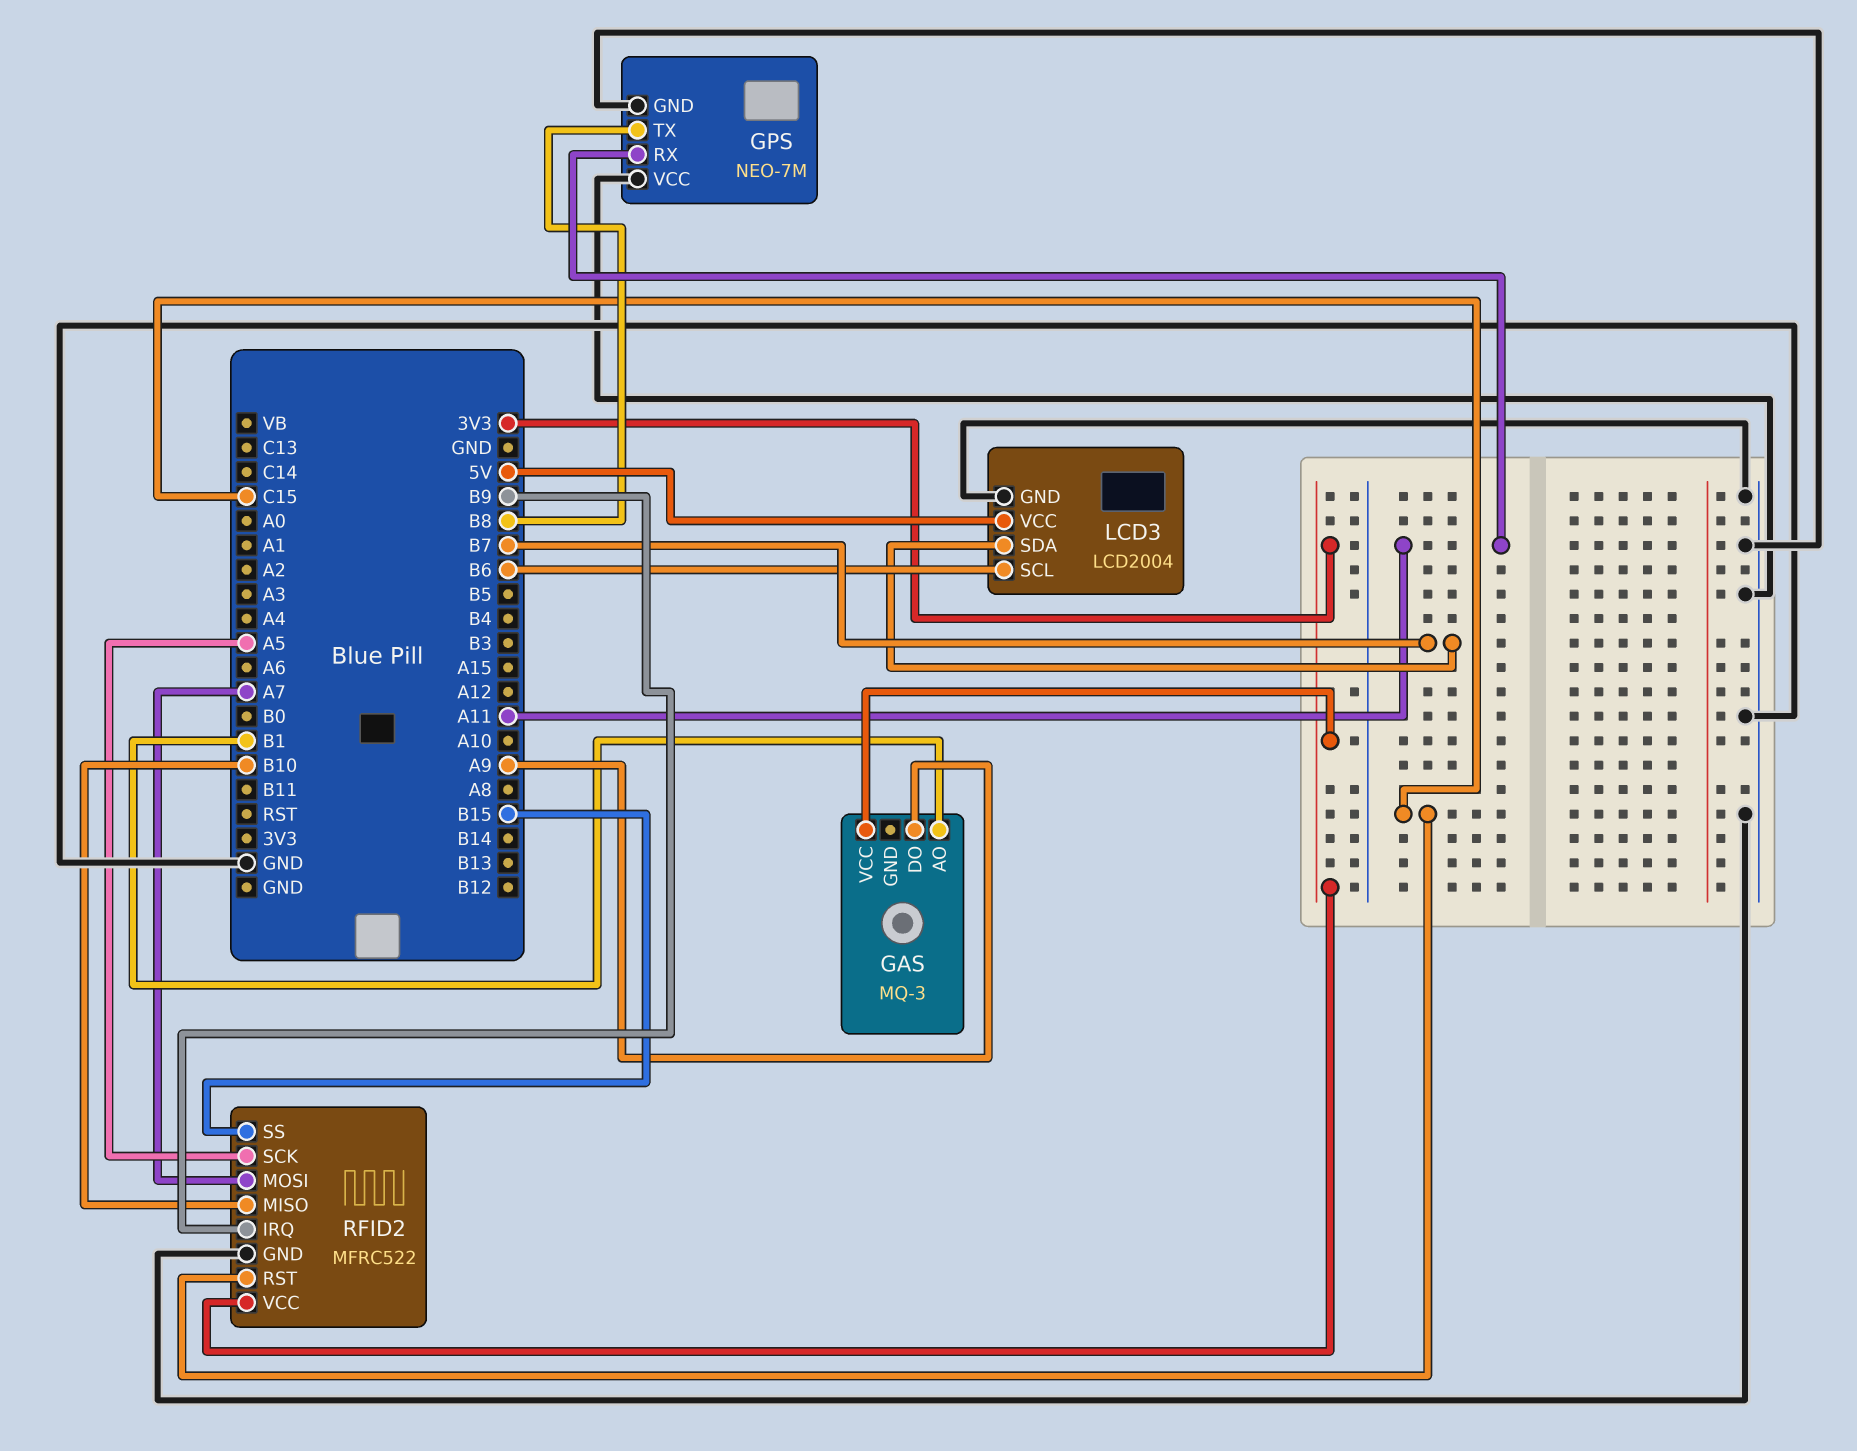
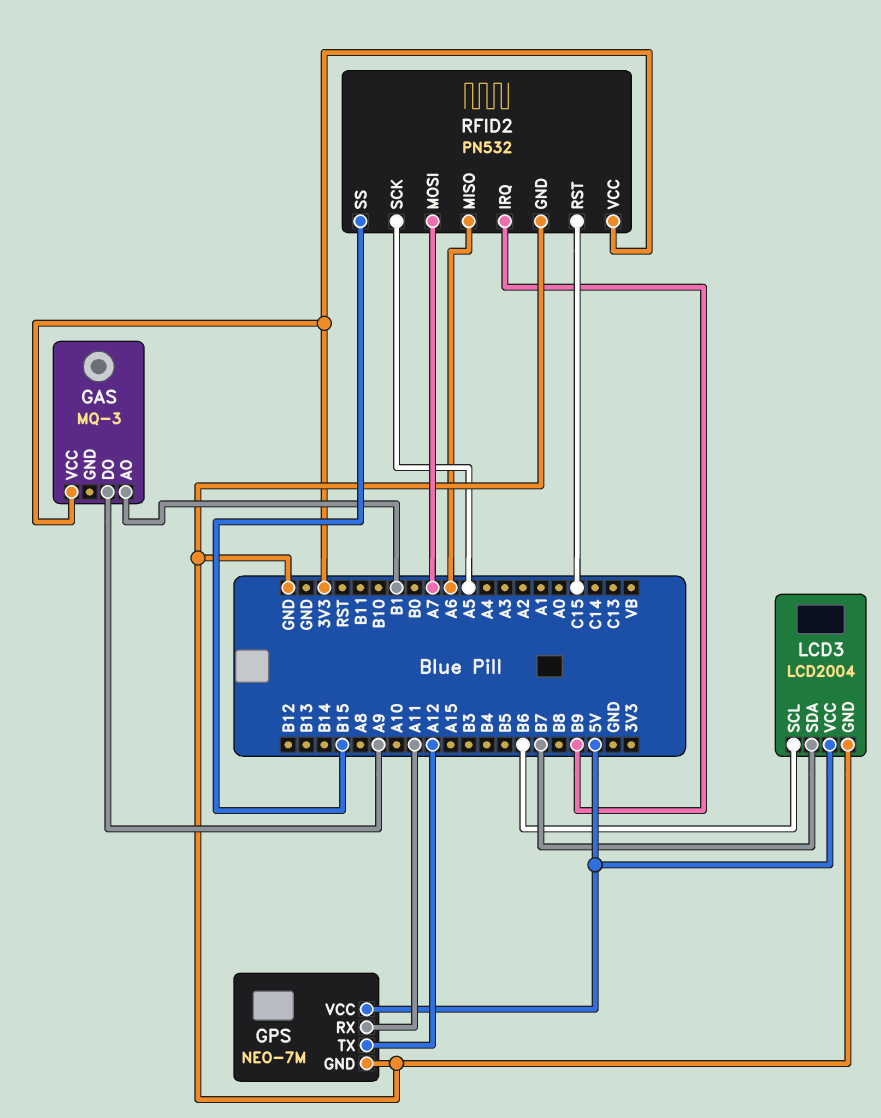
GPS pin TX: B8 -> A12
GPS pin VCC: GND -> 5V
RFID2: MFRC522 -> PN532
RFID2 pin MISO: B10 -> A6

